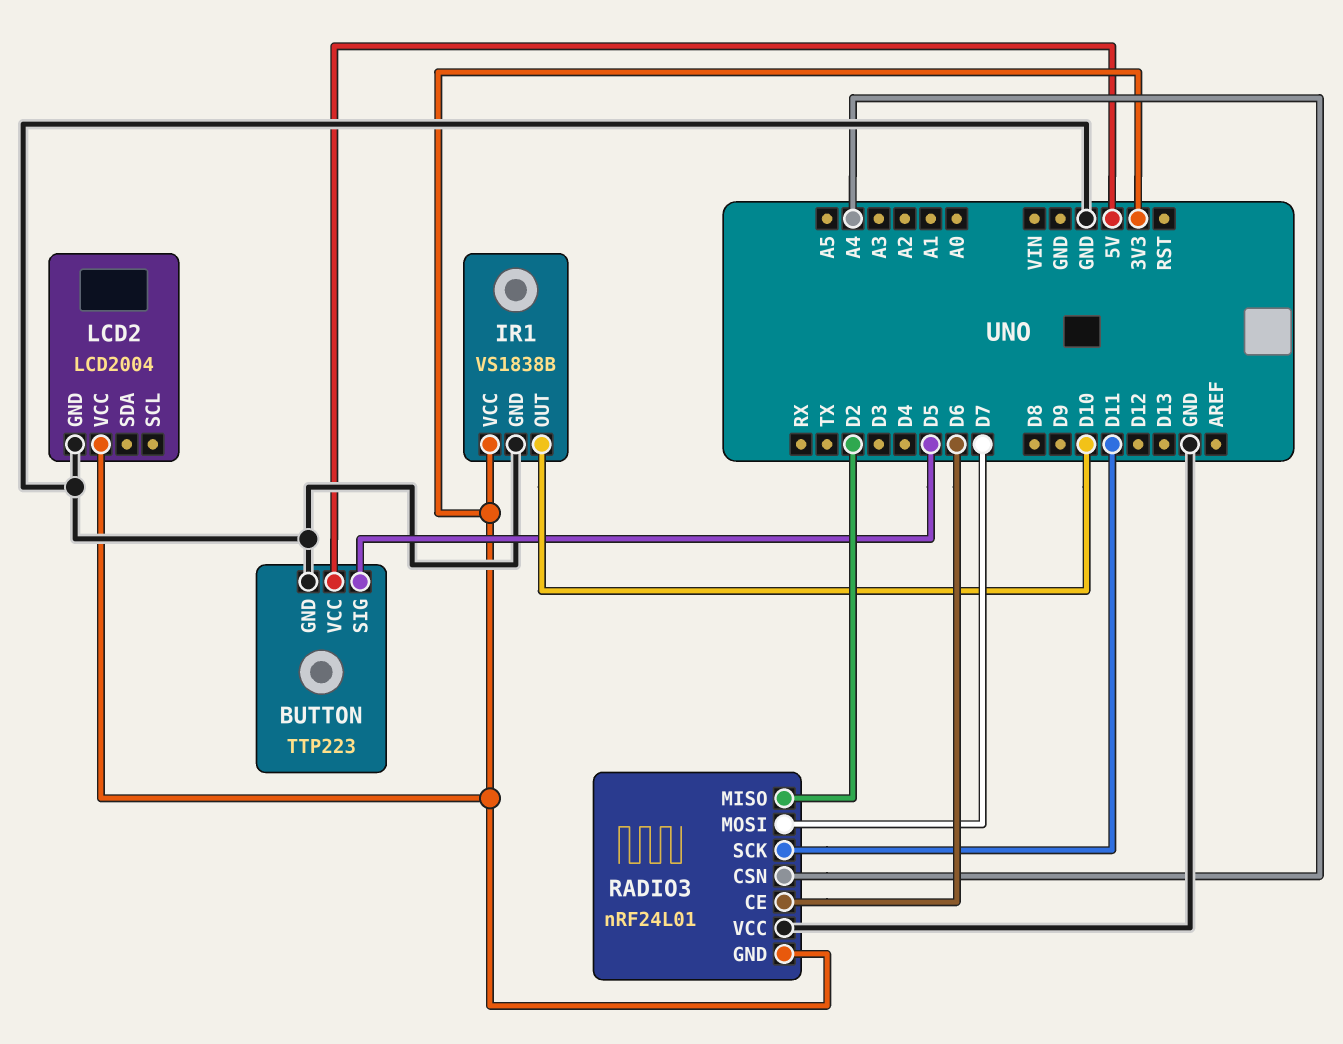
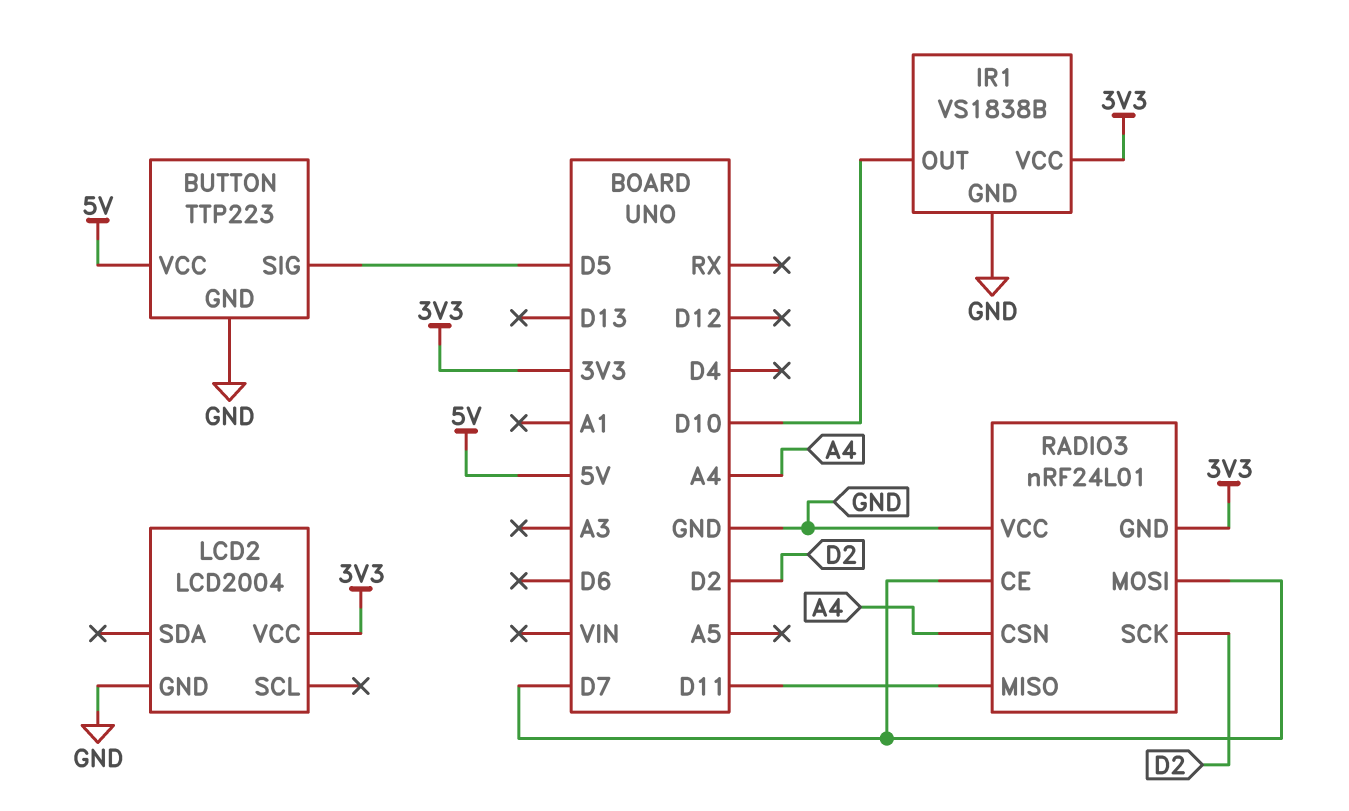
RADIO3 pin CE: D6 -> D7
RADIO3 pin MISO: D2 -> D11
RADIO3 pin SCK: D11 -> D2

